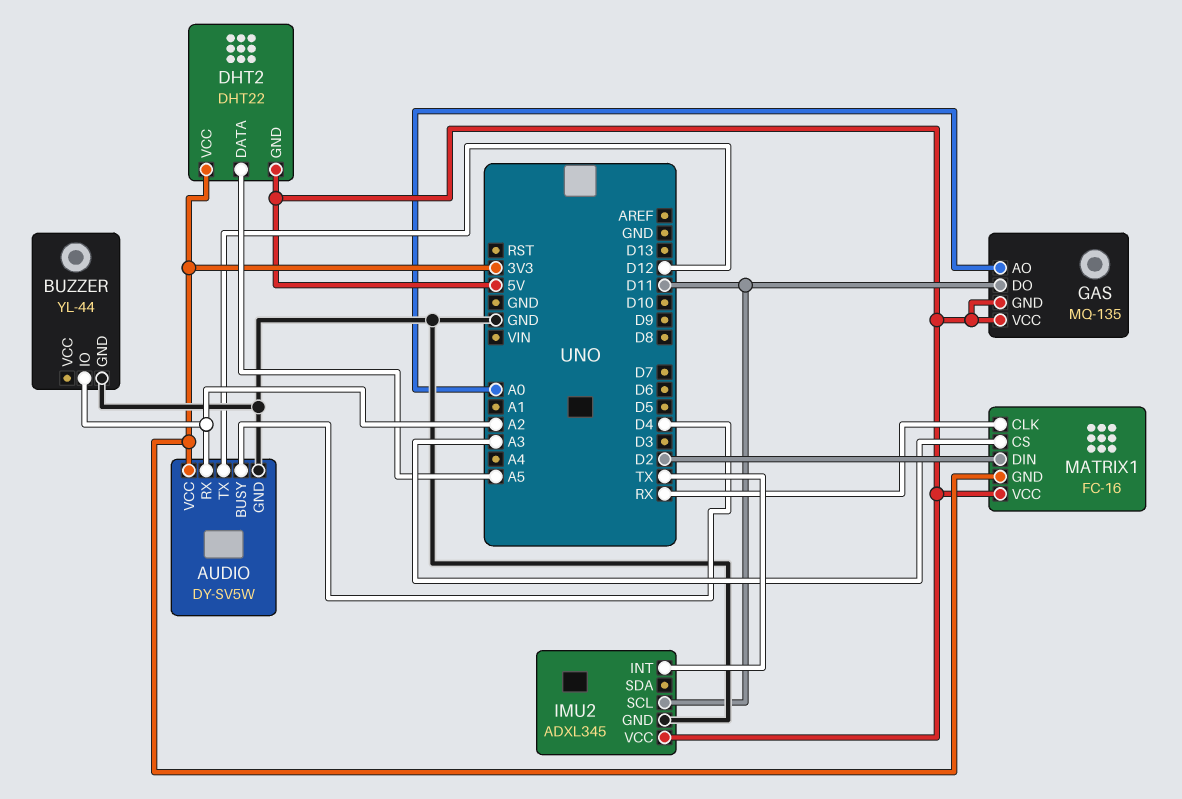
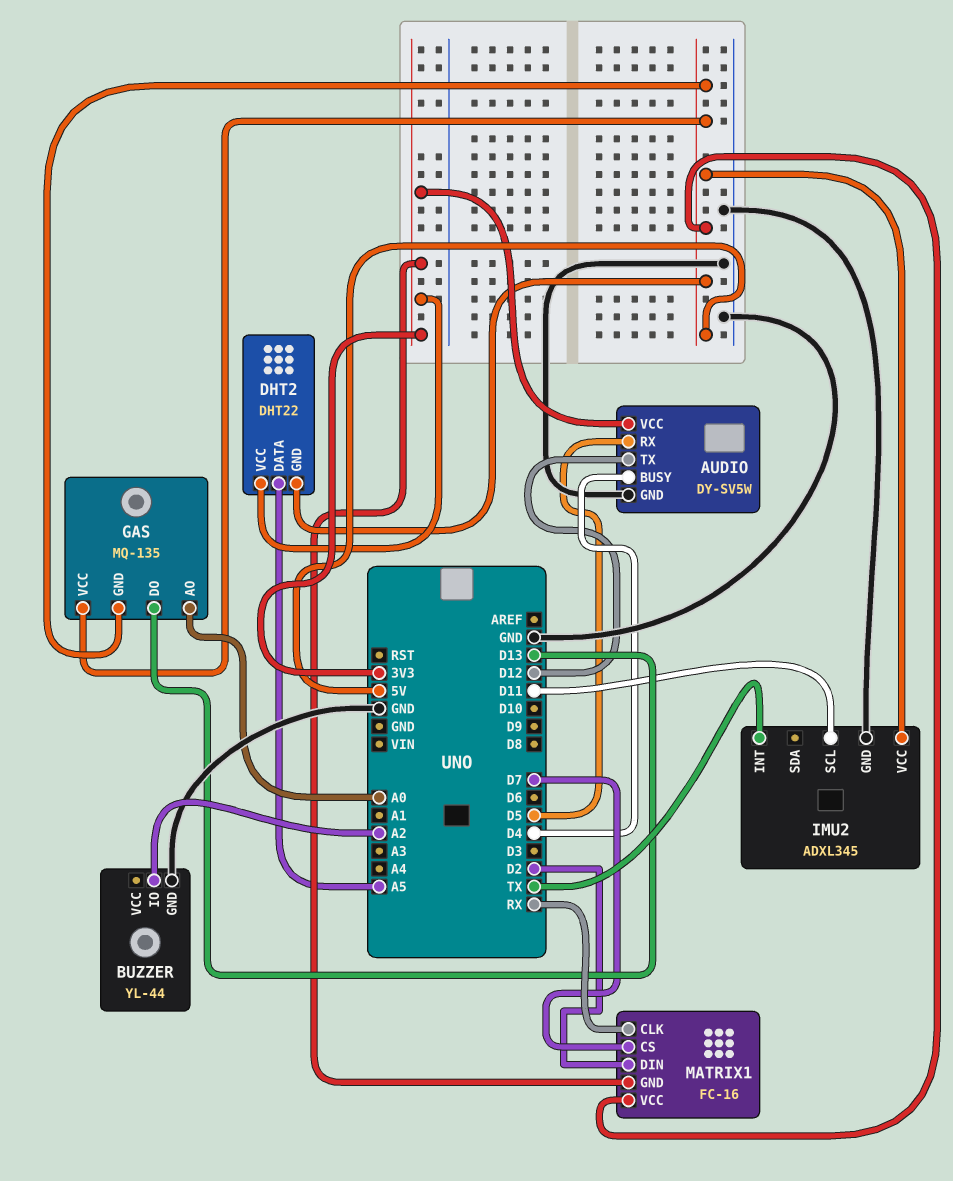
AUDIO pin RX: A2 -> D5
GAS pin DO: D11 -> D13
MATRIX1 pin CS: A3 -> D7

